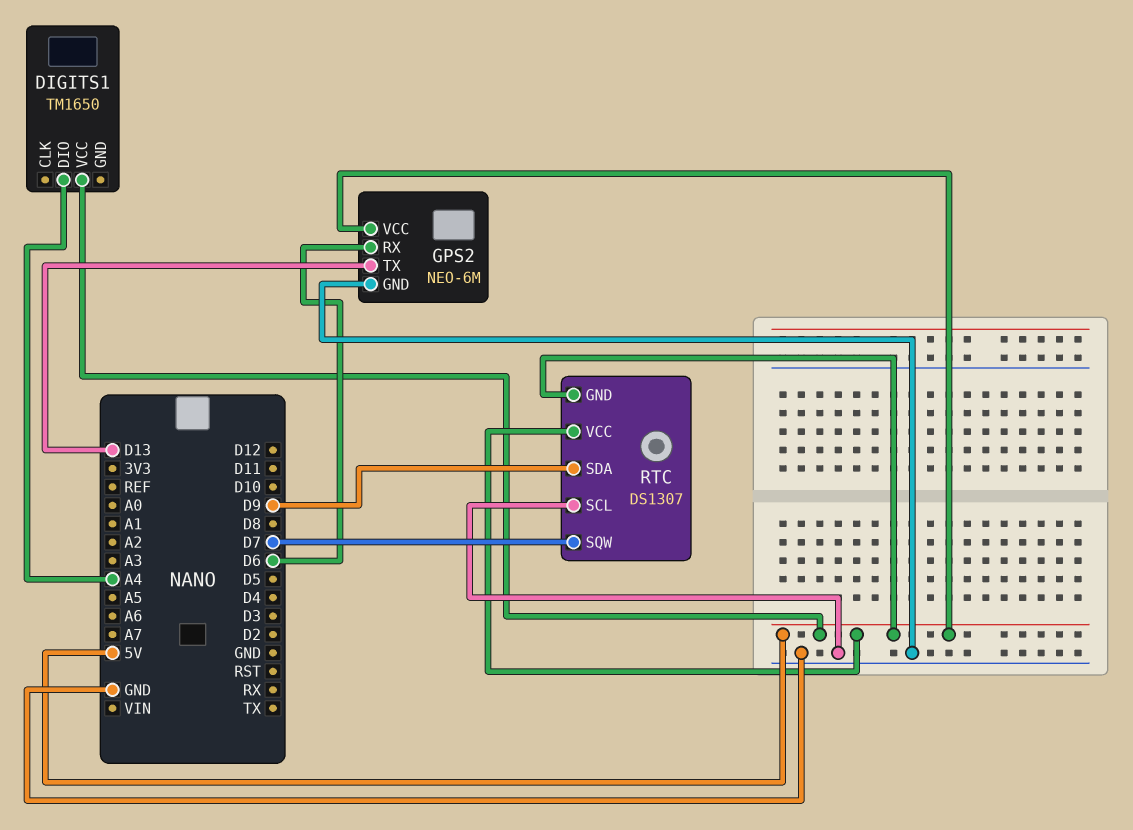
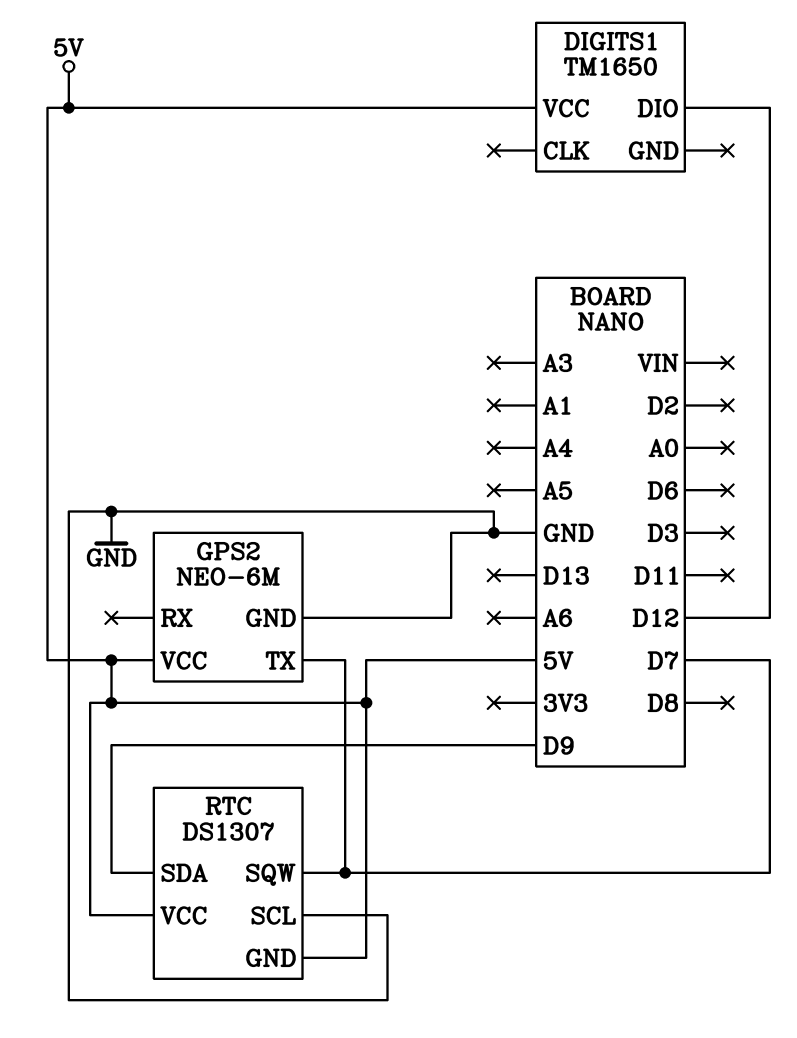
DIGITS1 pin DIO: A4 -> D12
GPS2 pin RX: D6 -> none
GPS2 pin TX: D13 -> D7

